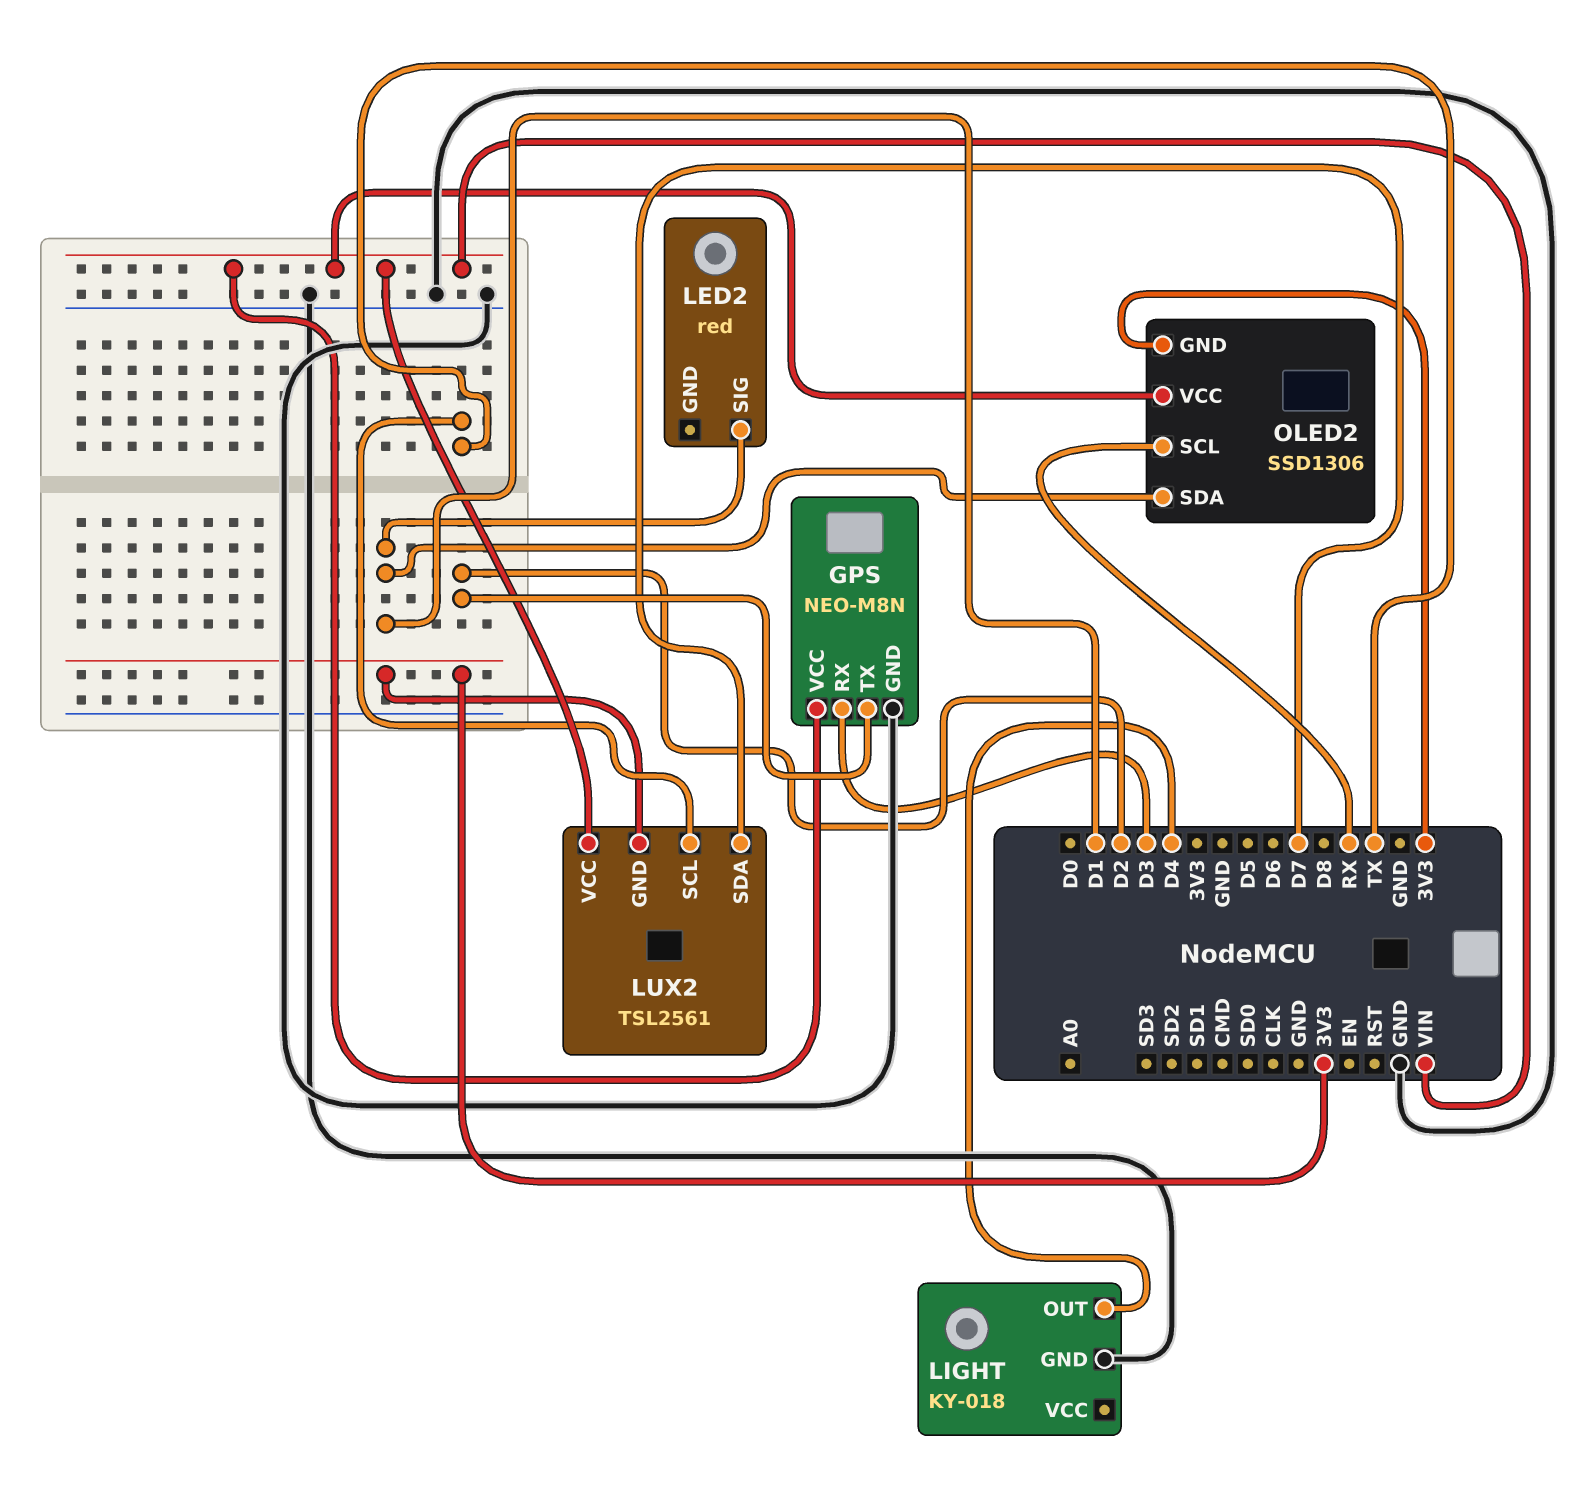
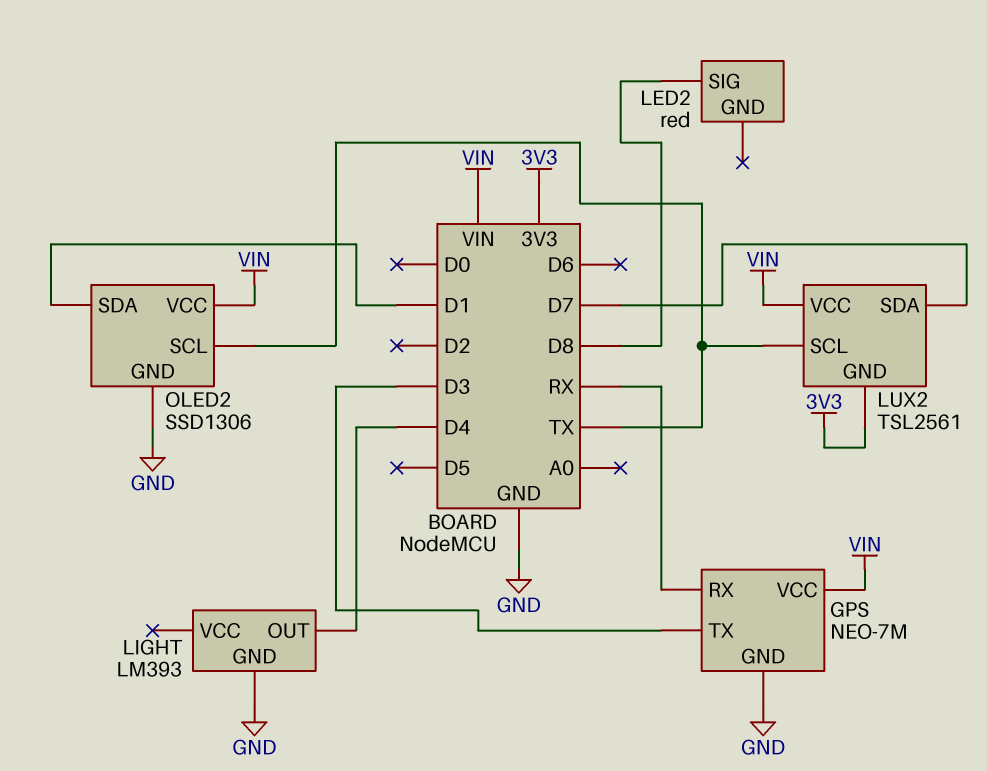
GPS: NEO-M8N -> NEO-7M
GPS pin RX: D3 -> RX
GPS pin TX: D2 -> D3
LED2 pin SIG: D1 -> D8
LIGHT: KY-018 -> LM393
OLED2 pin GND: 3V3 -> GND
OLED2 pin SCL: RX -> TX

